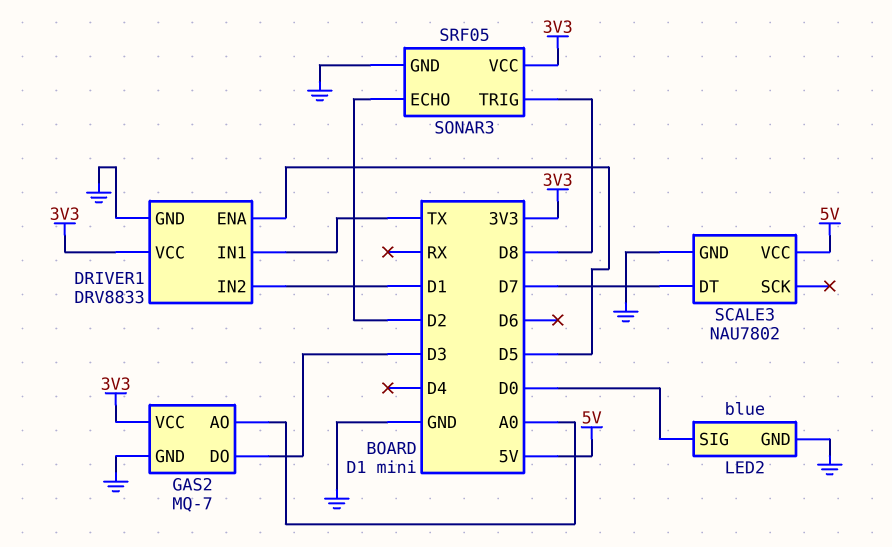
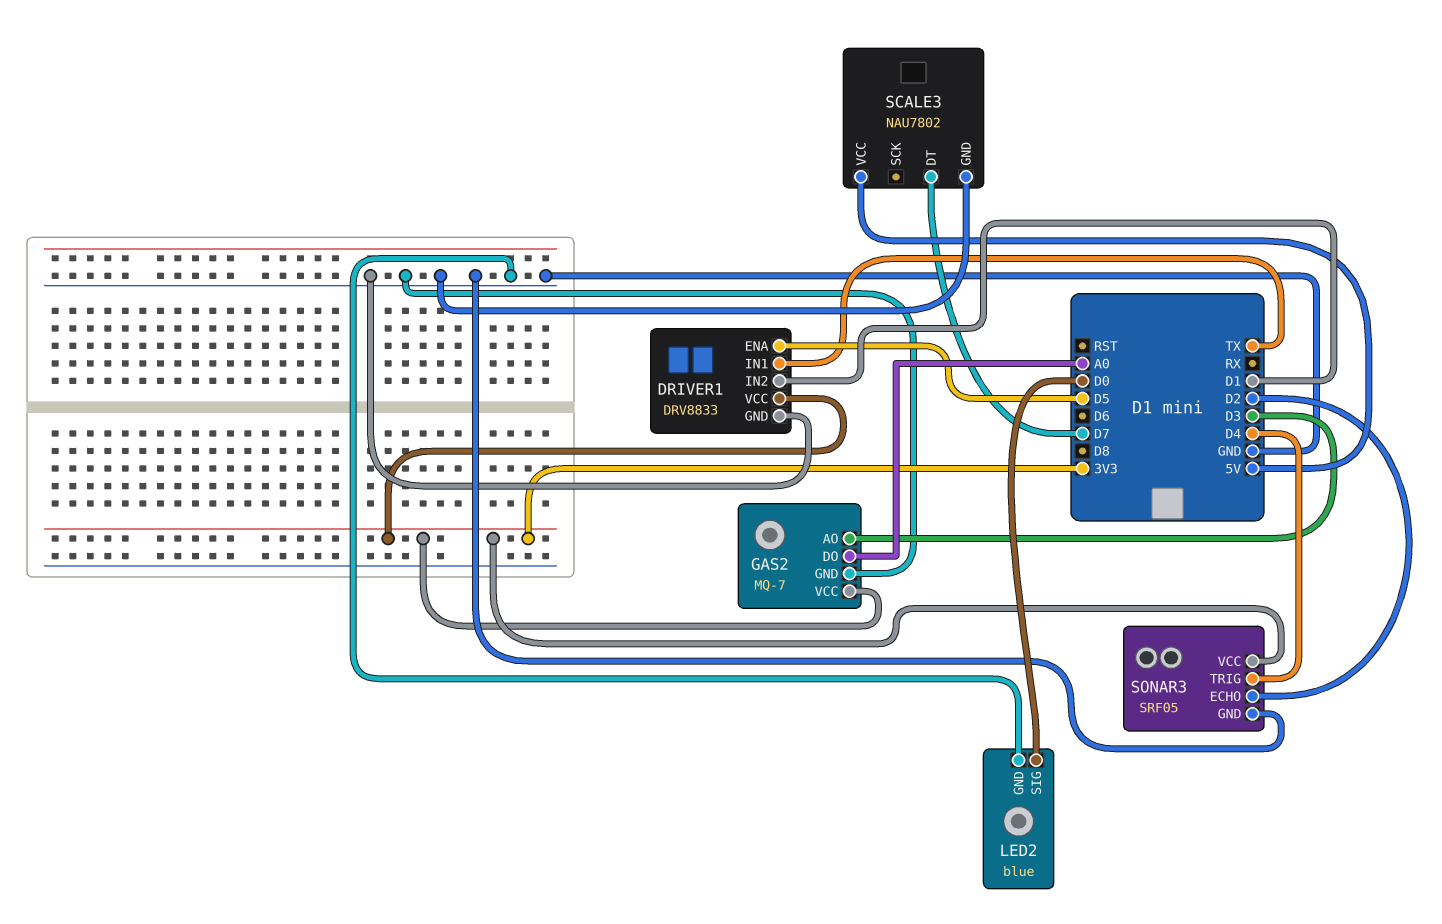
GAS2 pin AO: A0 -> D3
GAS2 pin DO: D3 -> A0
SONAR3 pin TRIG: D8 -> D4

